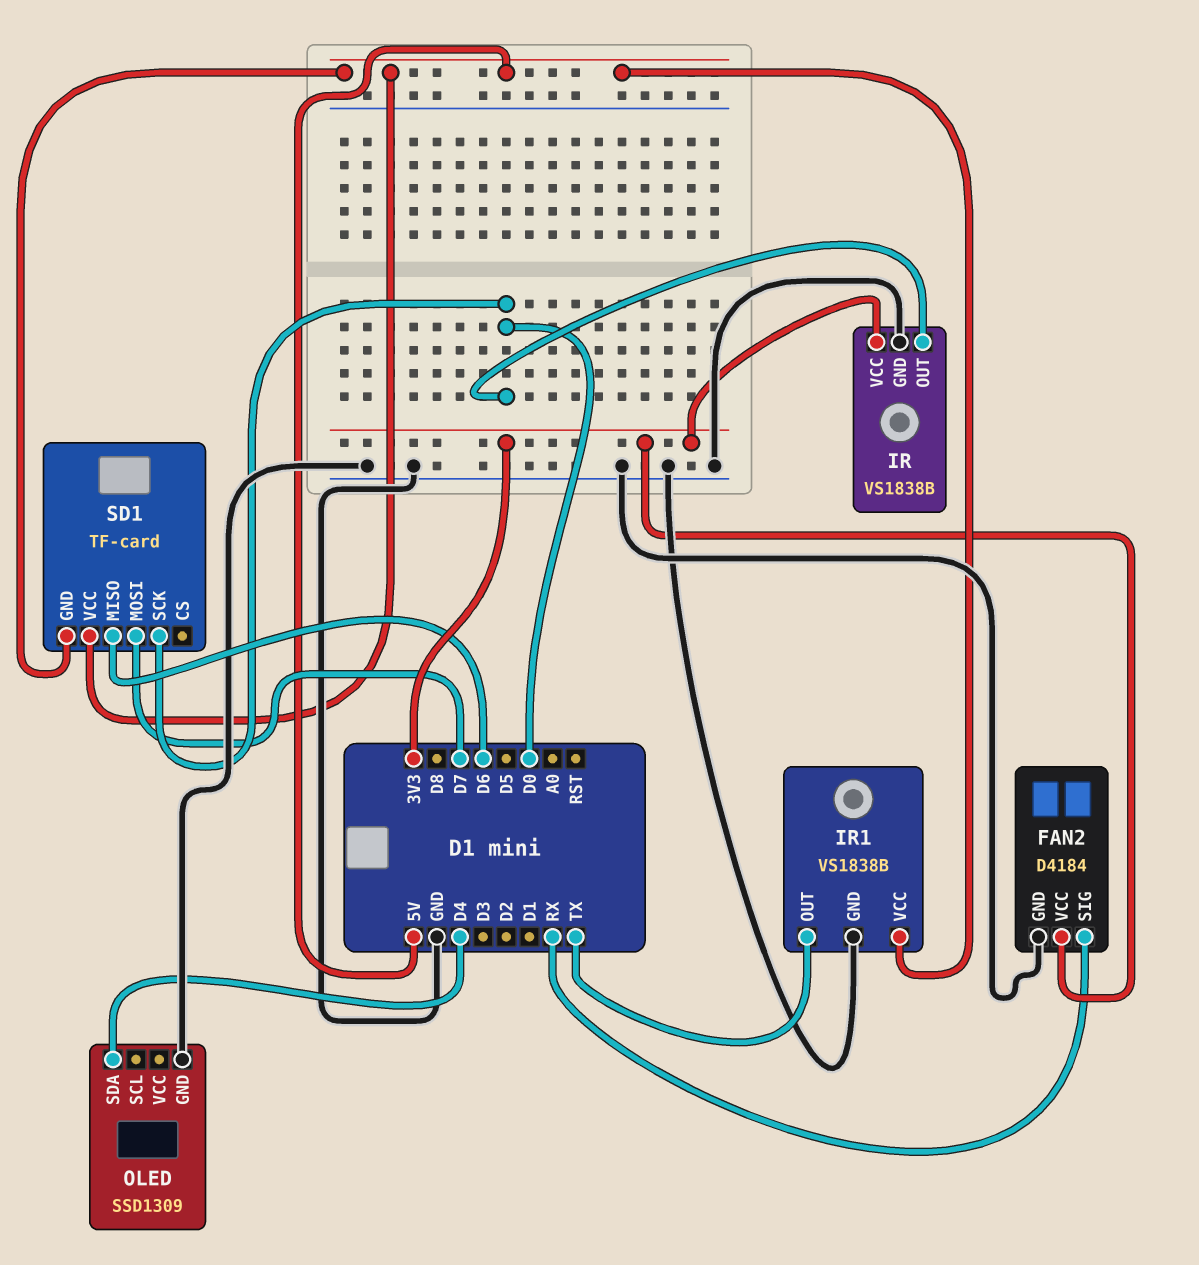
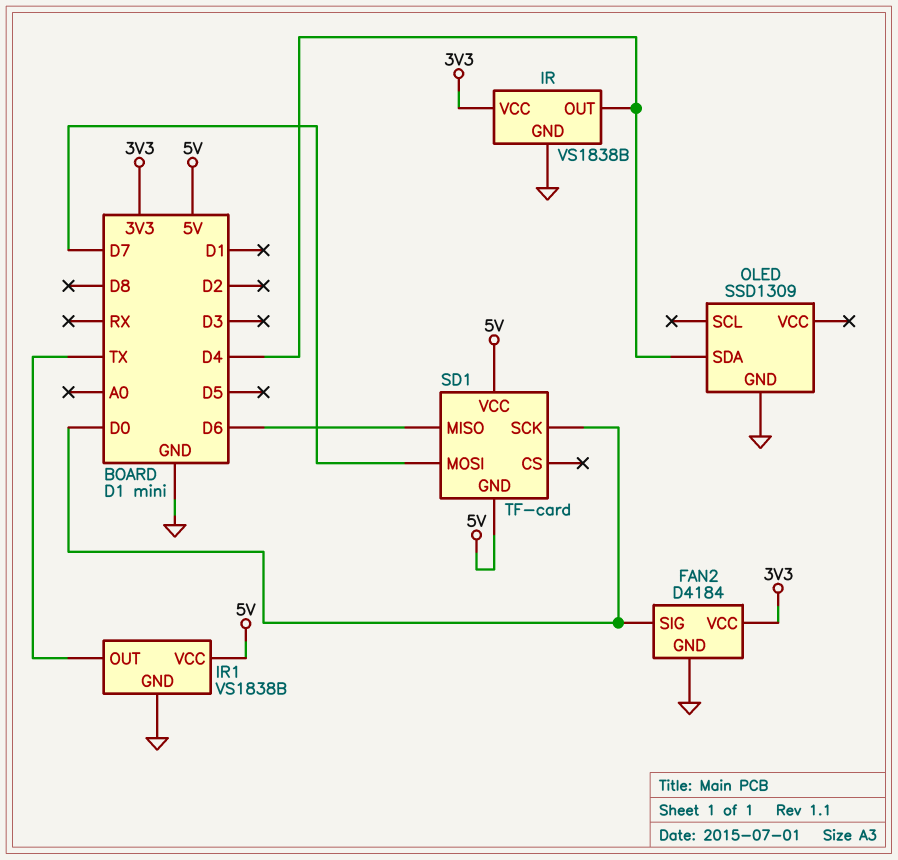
FAN2 pin SIG: RX -> D0
IR pin OUT: D0 -> D4

